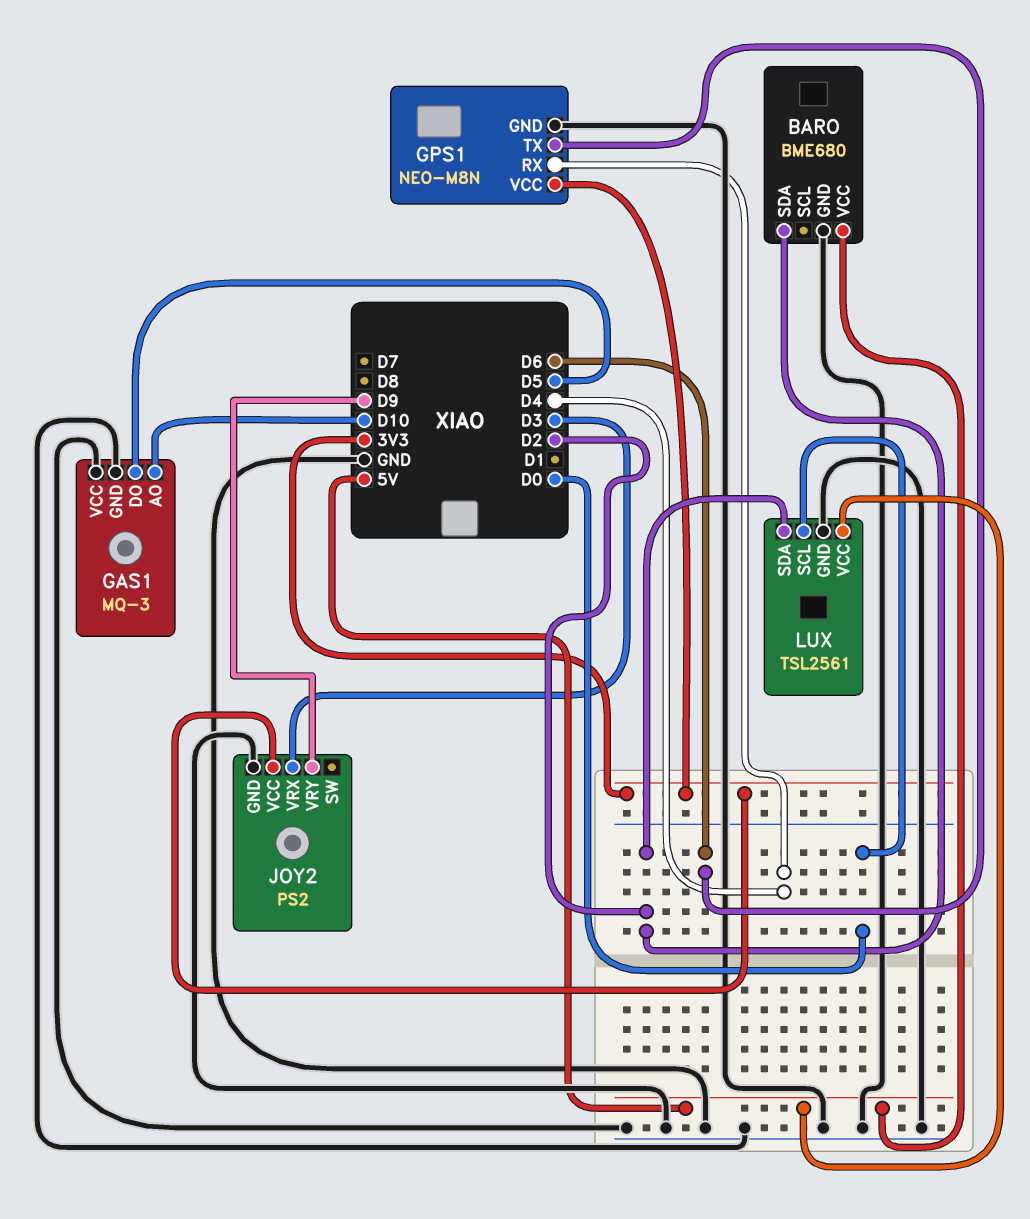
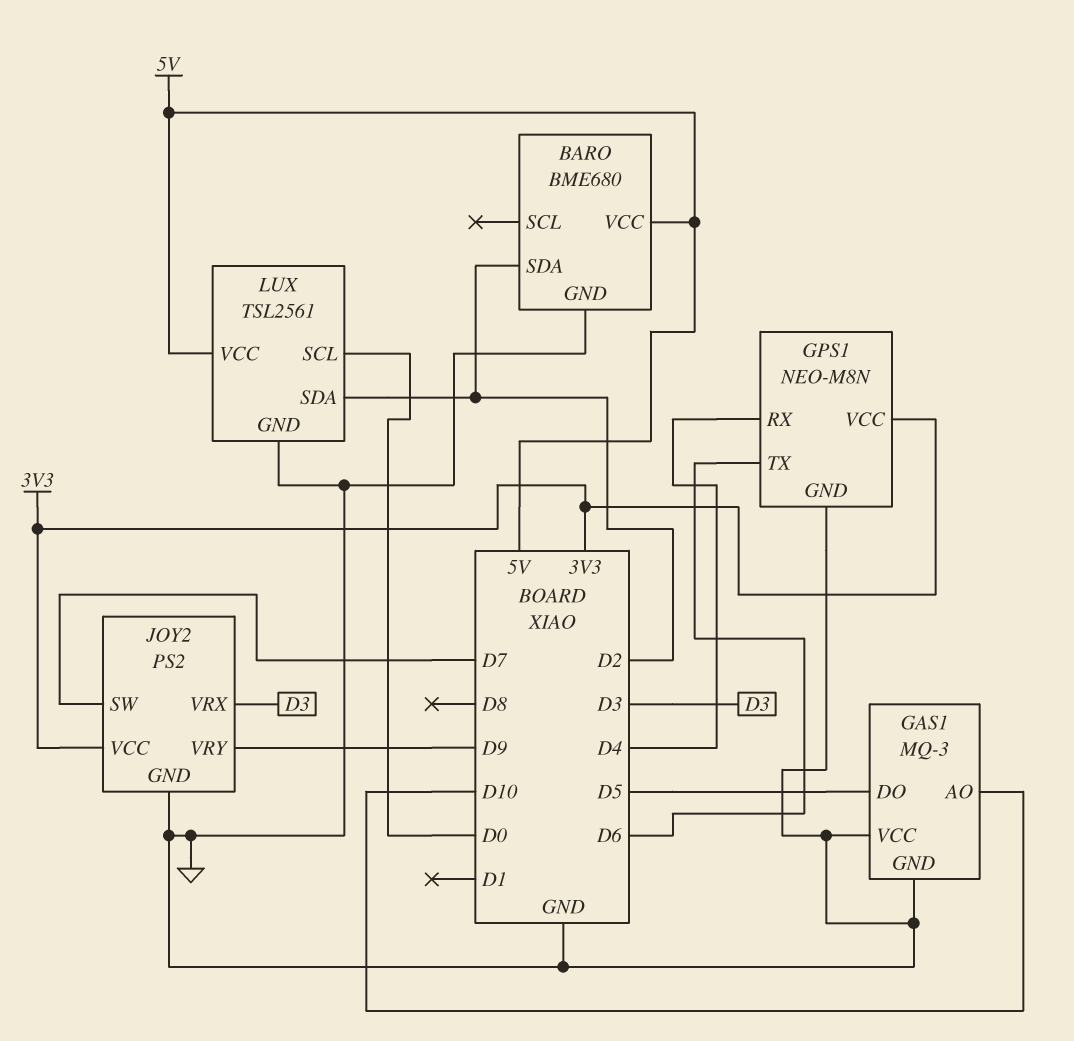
JOY2 pin SW: none -> D7

